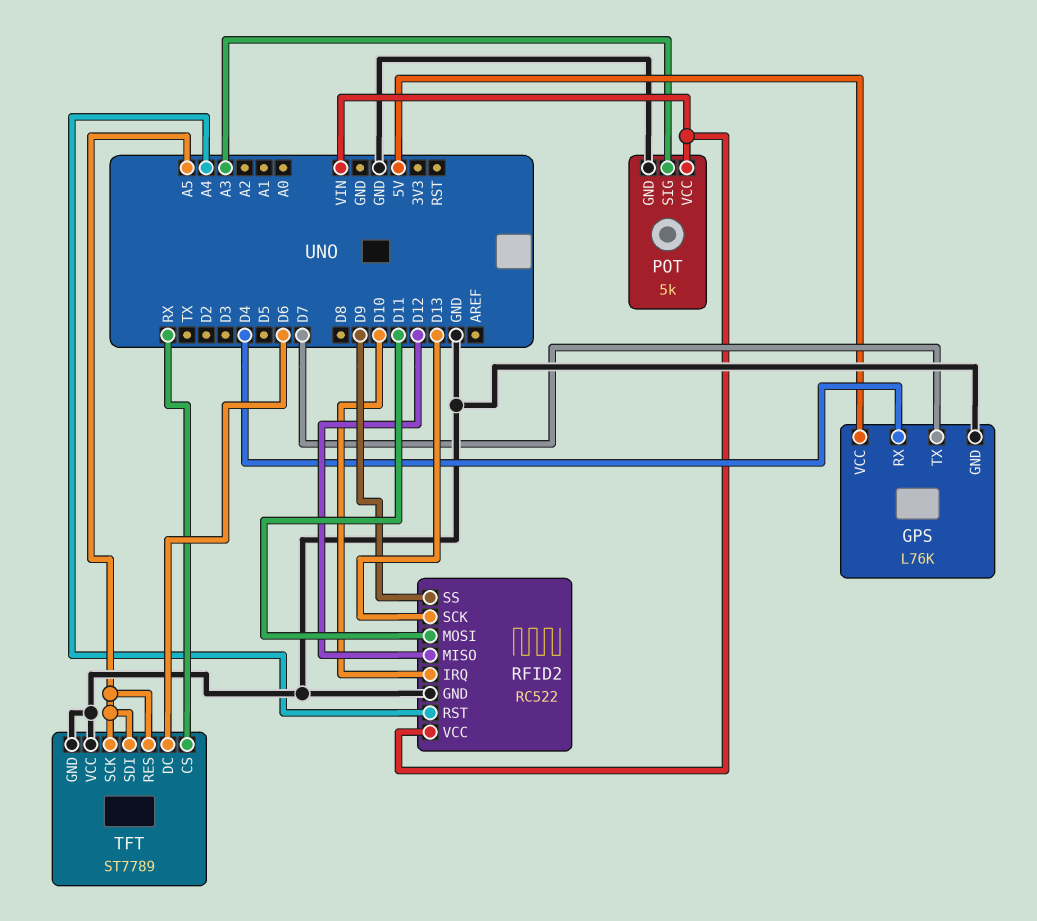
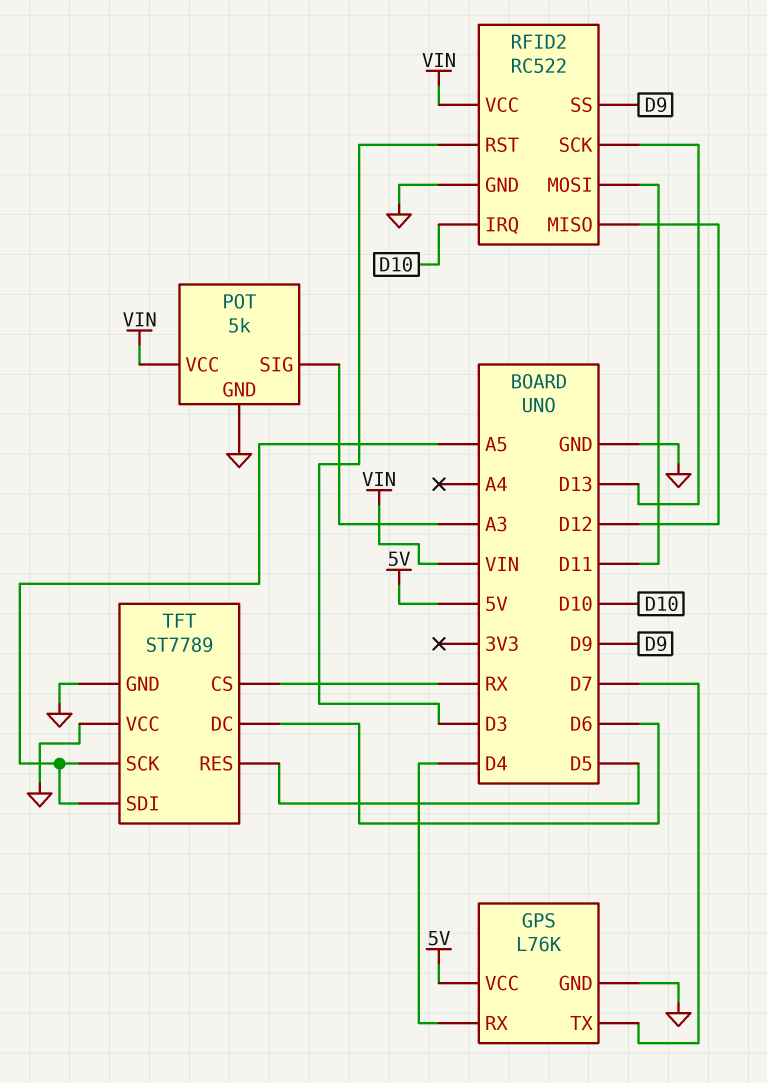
RFID2 pin RST: A4 -> D3
TFT pin RES: A5 -> D5

